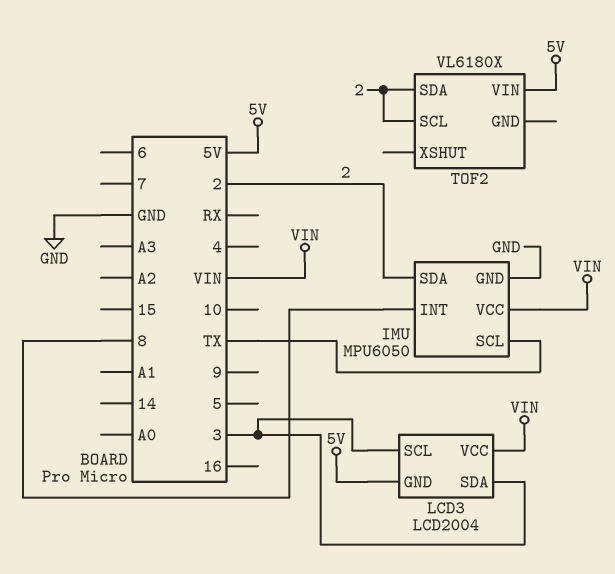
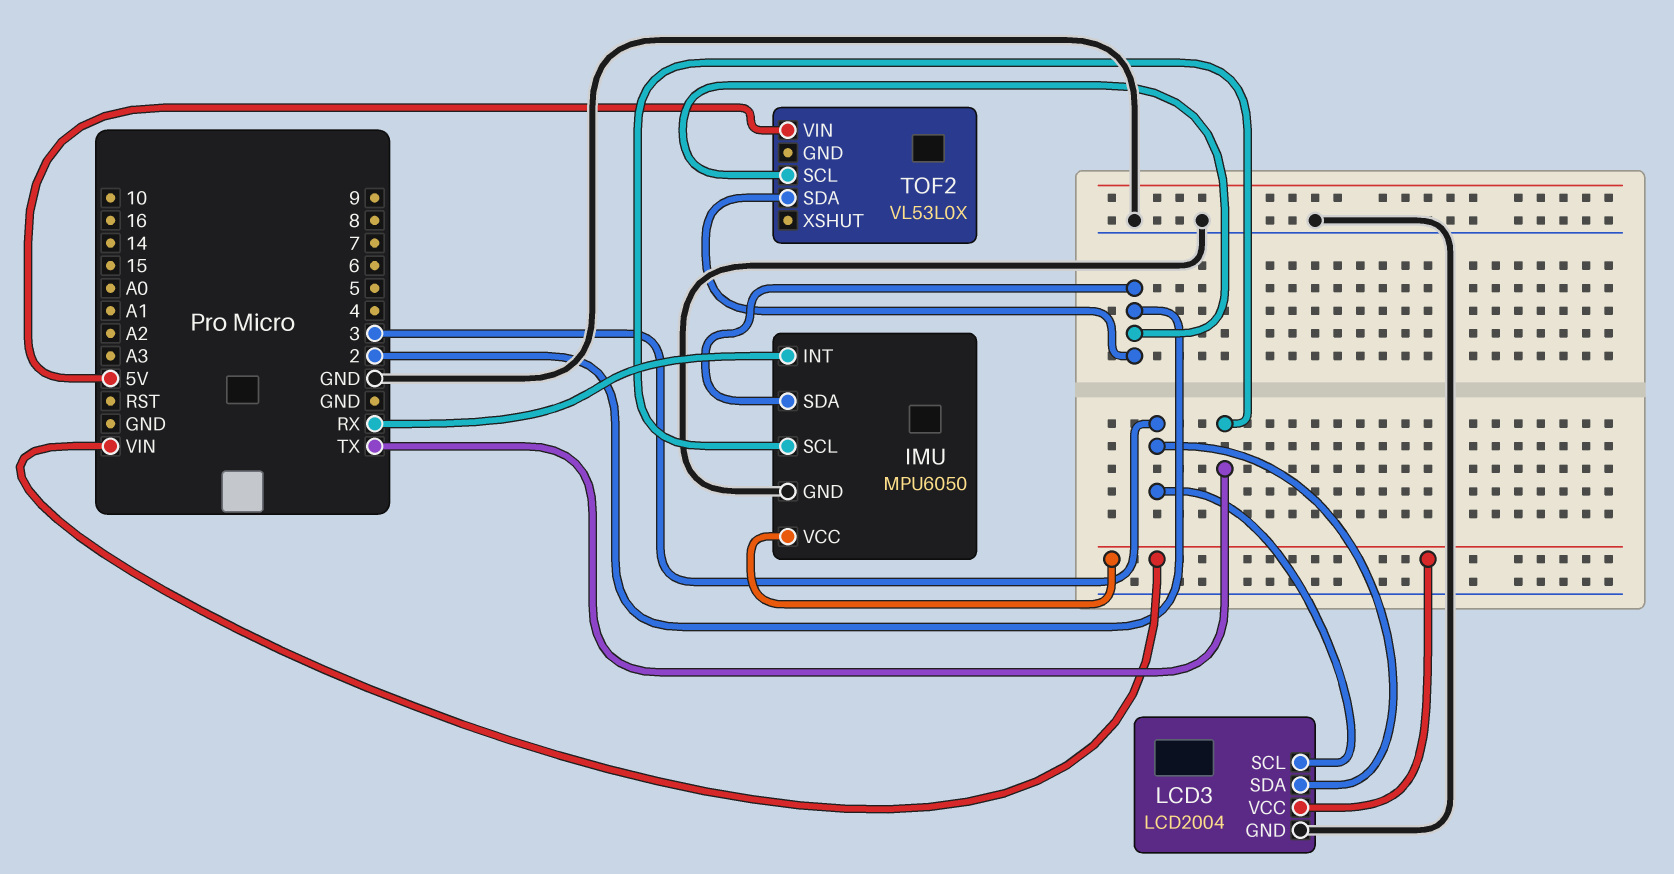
IMU pin INT: 8 -> RX
LCD3 pin GND: 5V -> GND
TOF2: VL6180X -> VL53L0X

